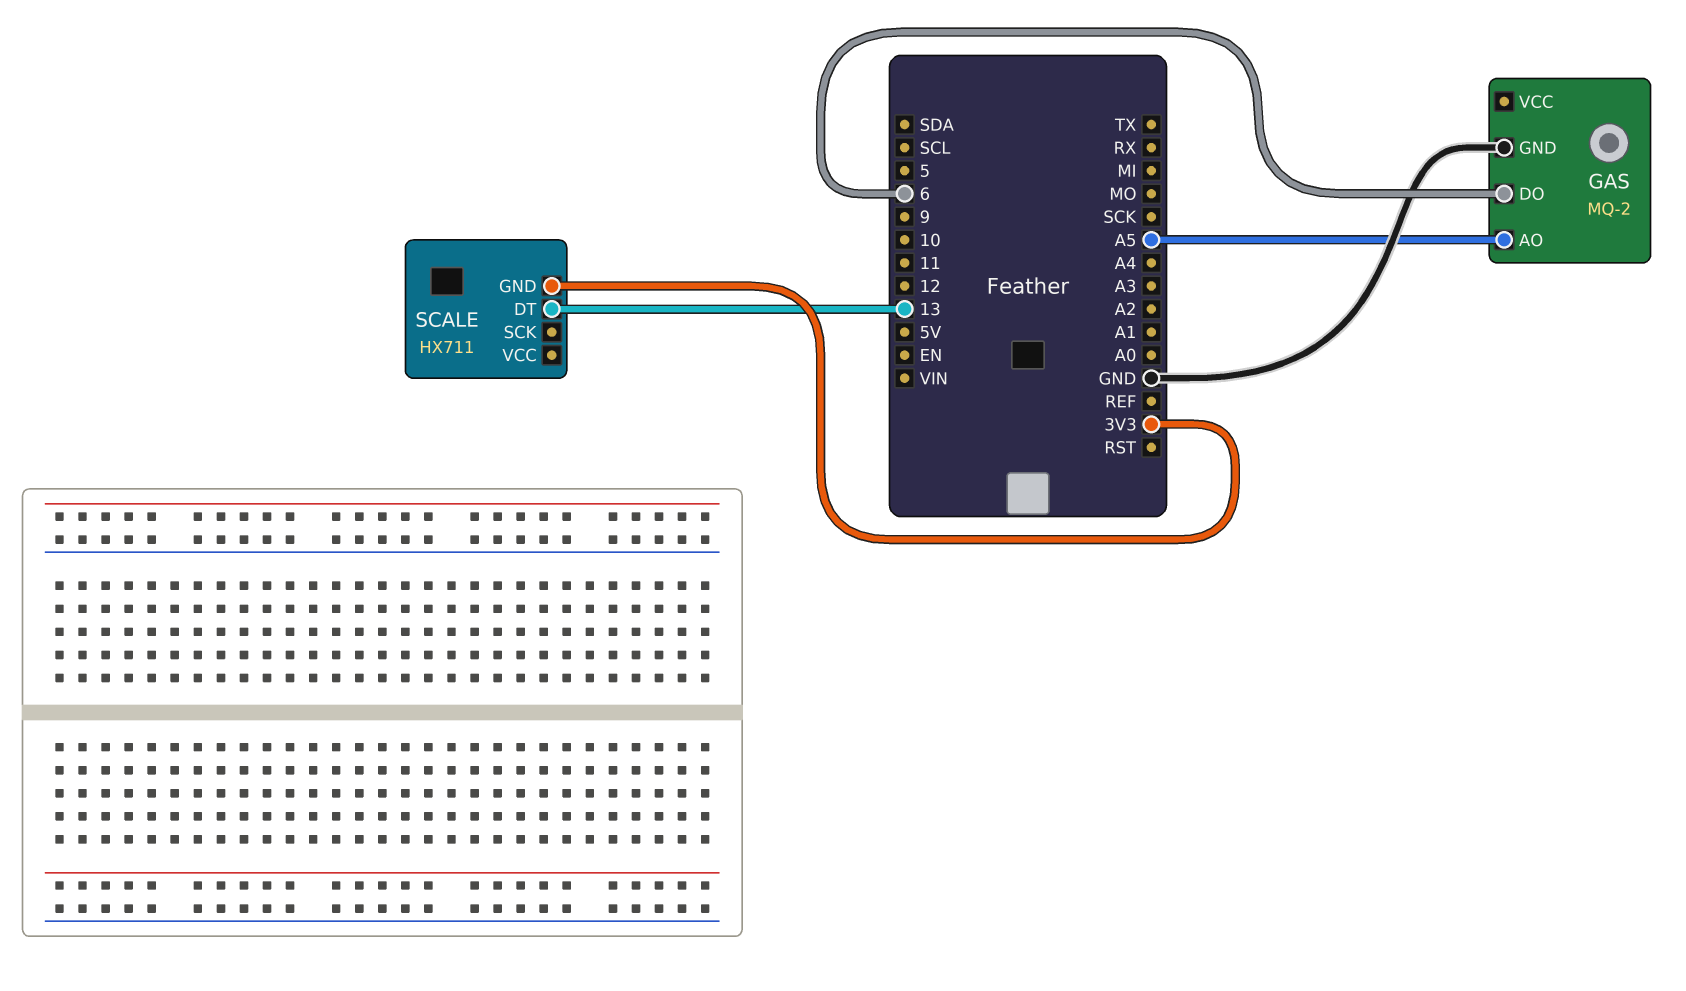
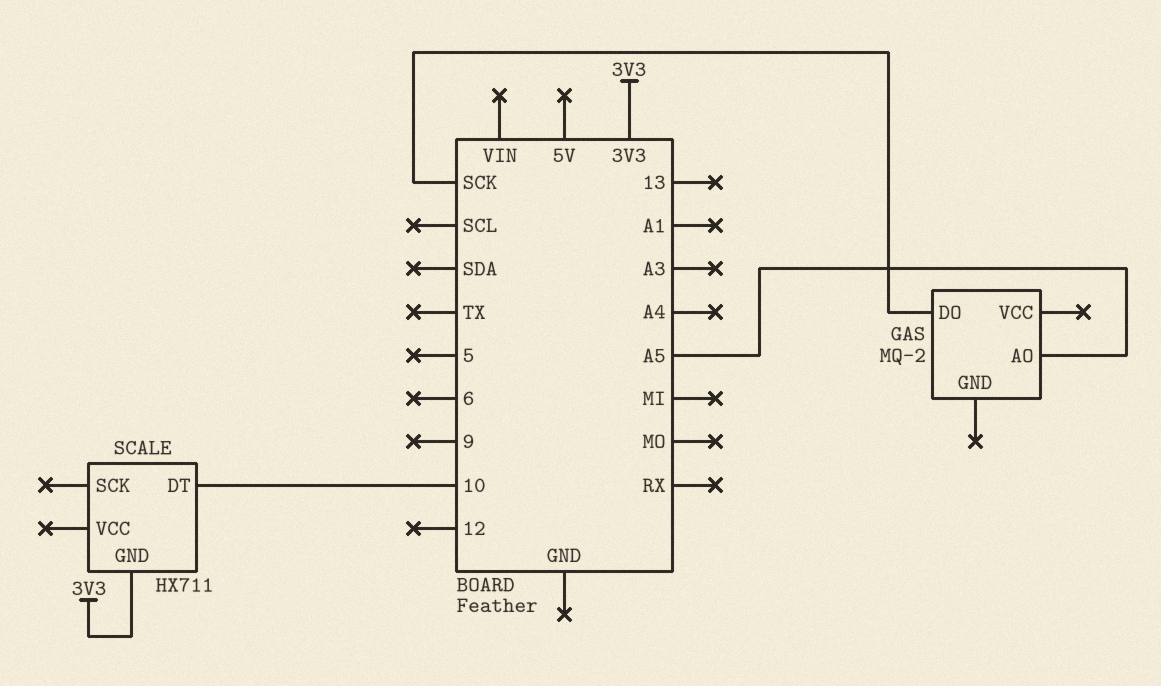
GAS pin DO: 6 -> SCK
GAS pin GND: GND -> none
SCALE pin DT: 13 -> 10

